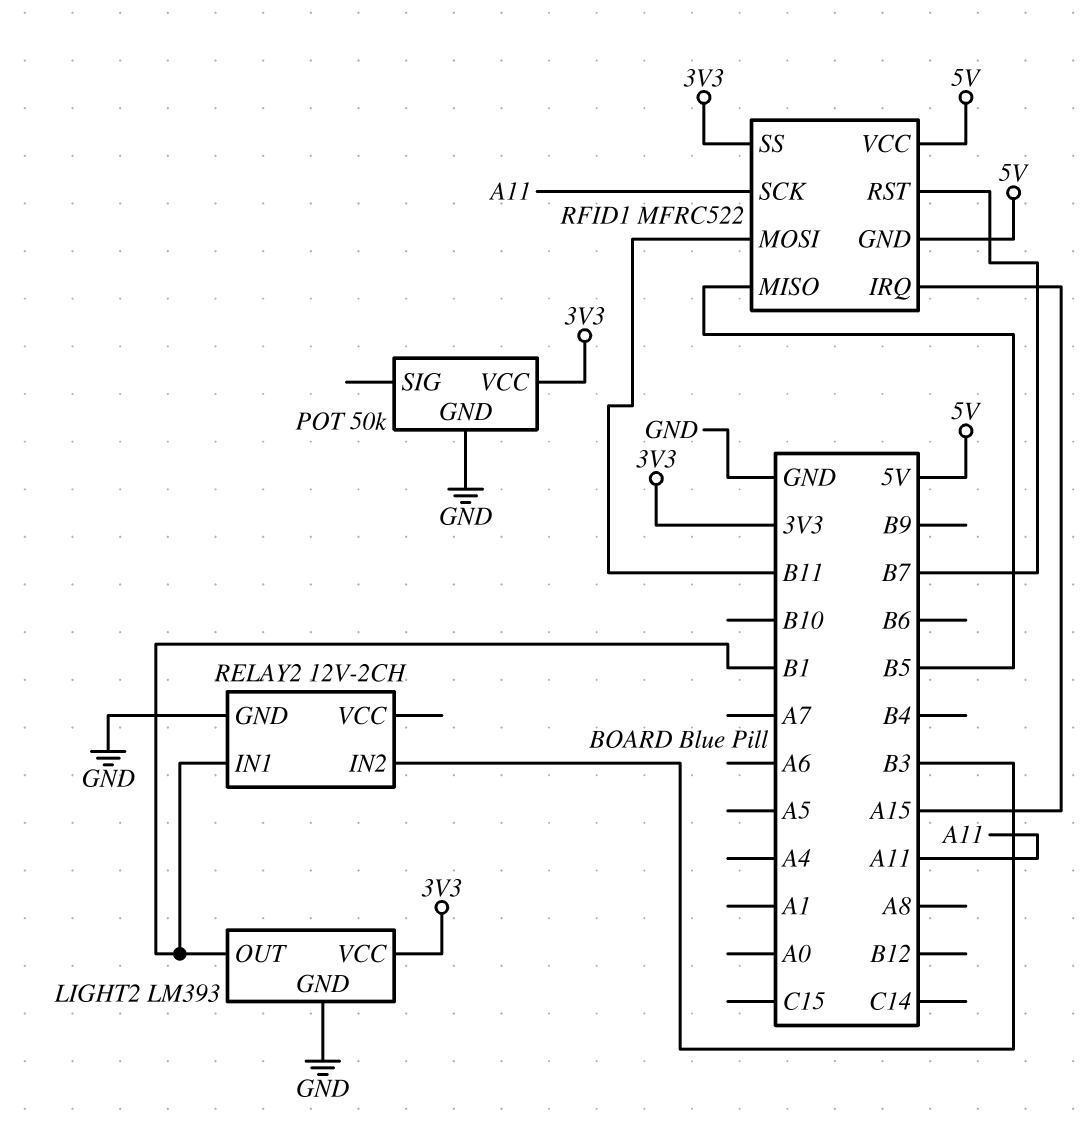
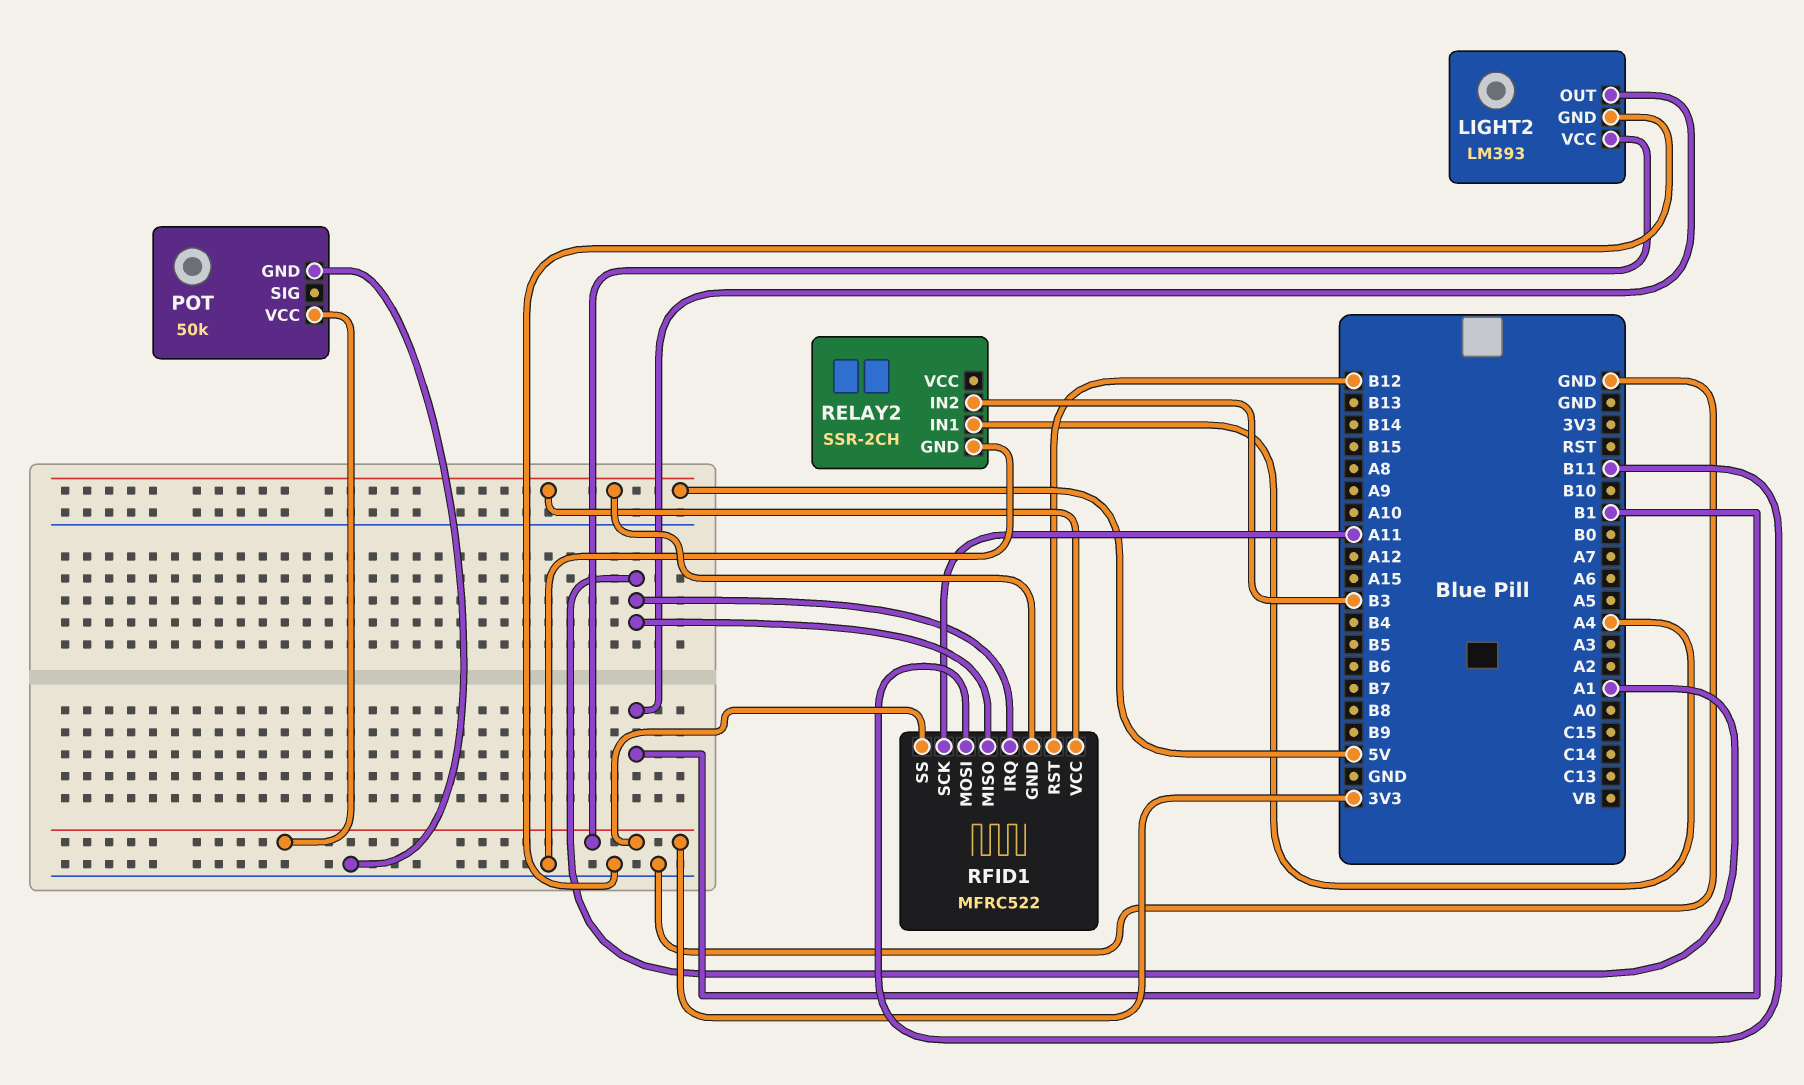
RELAY2: 12V-2CH -> SSR-2CH
RELAY2 pin IN1: B1 -> A4
RFID1 pin IRQ: A15 -> A1
RFID1 pin MISO: B5 -> A1
RFID1 pin RST: B7 -> B12

